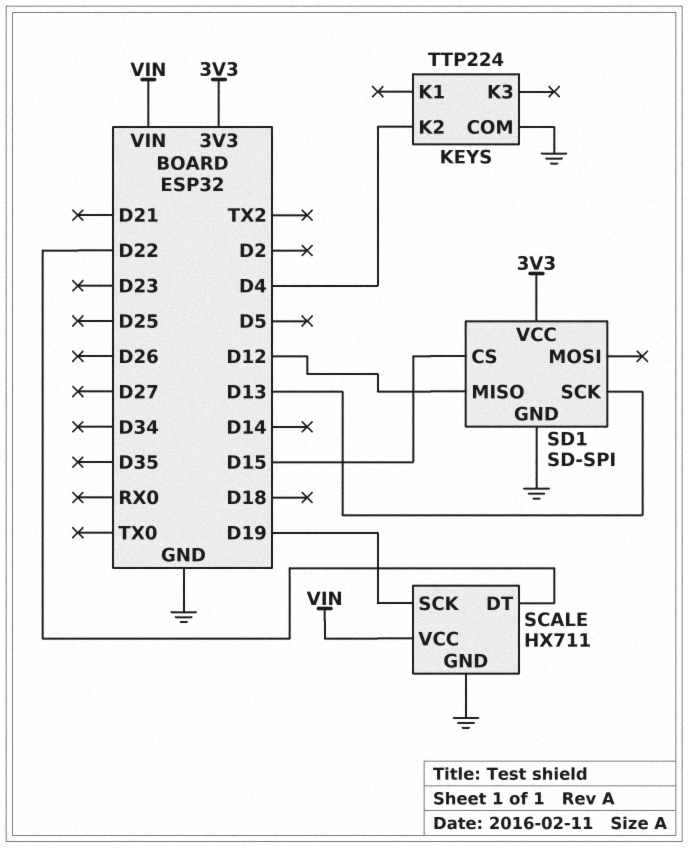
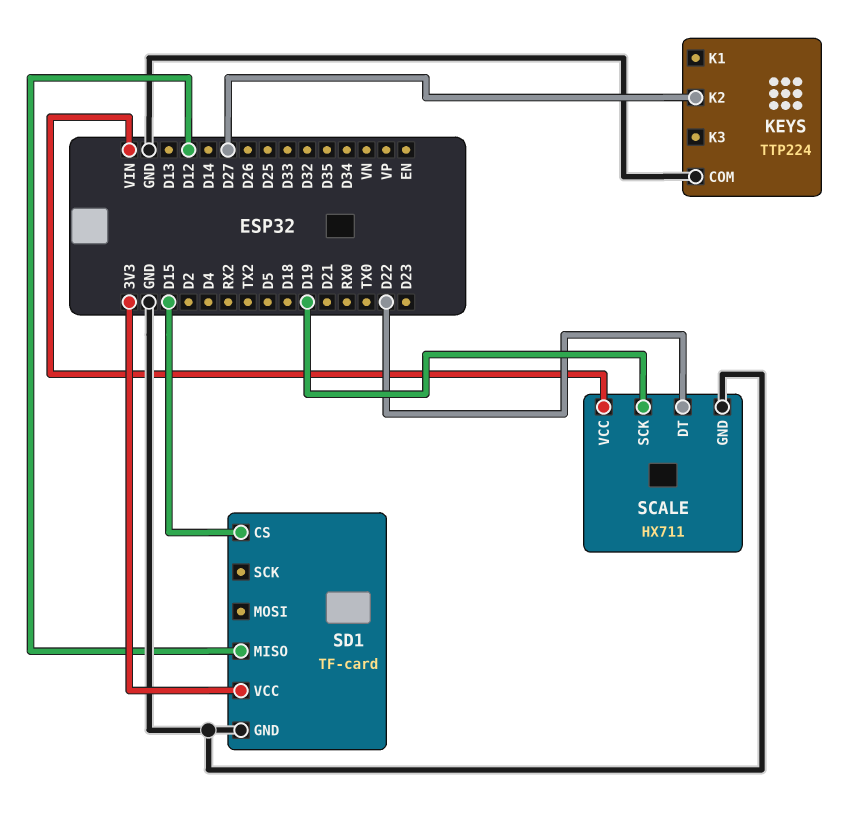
KEYS pin K2: D4 -> D27
SD1: SD-SPI -> TF-card
SD1 pin SCK: D13 -> none

